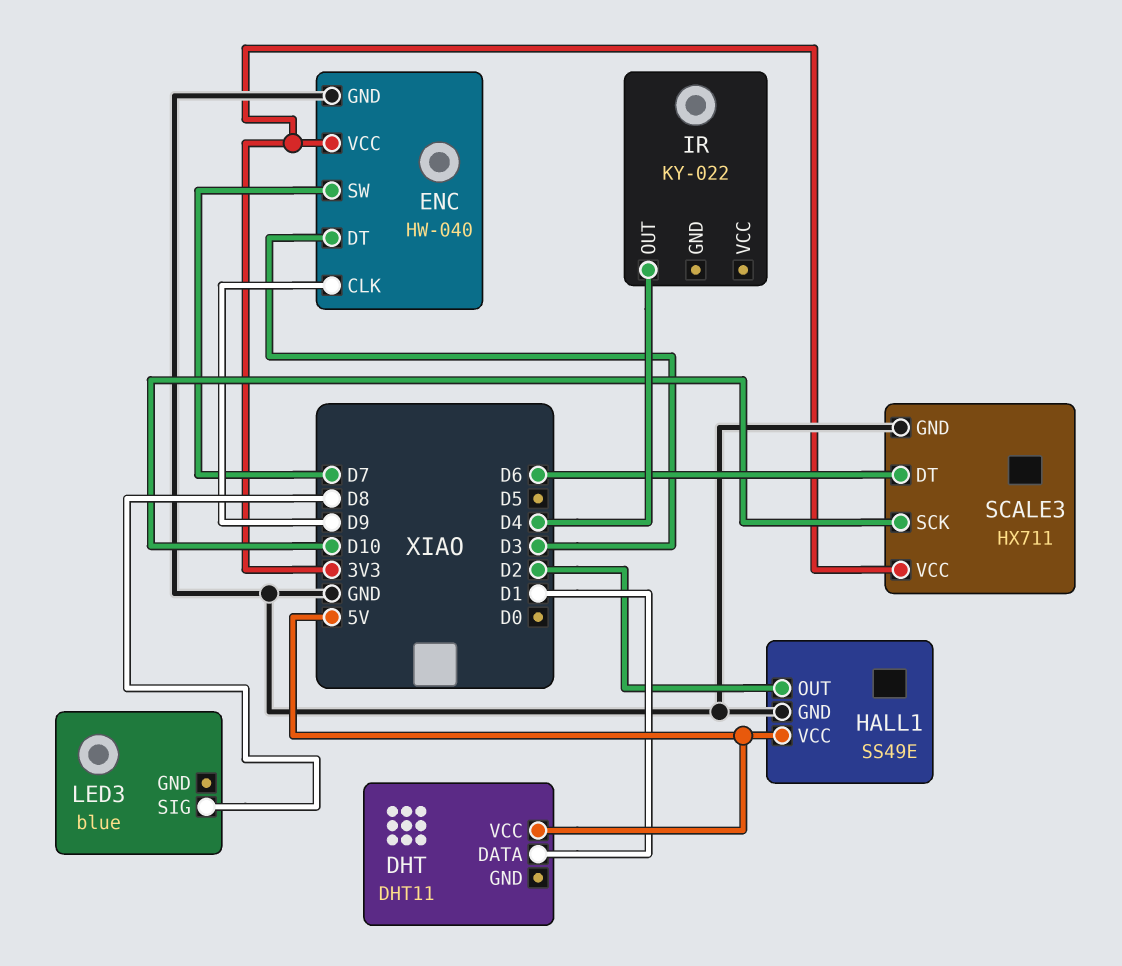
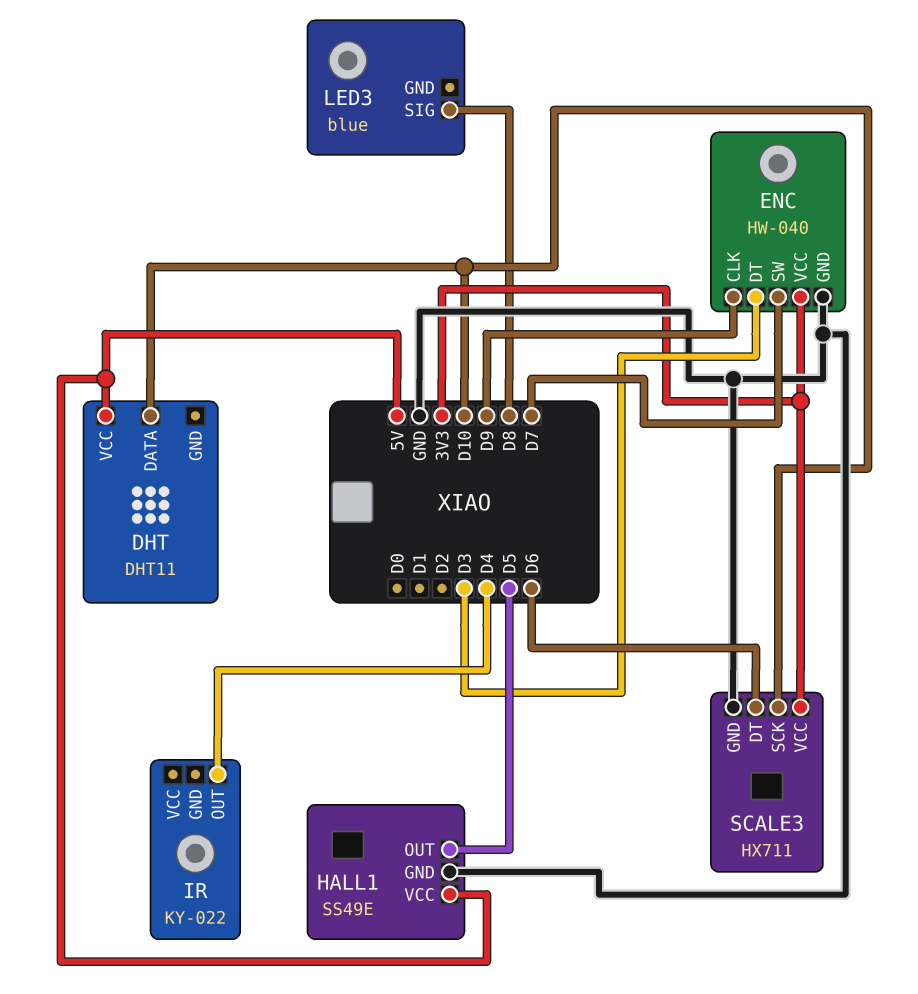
DHT pin DATA: D1 -> D10
HALL1 pin OUT: D2 -> D5

